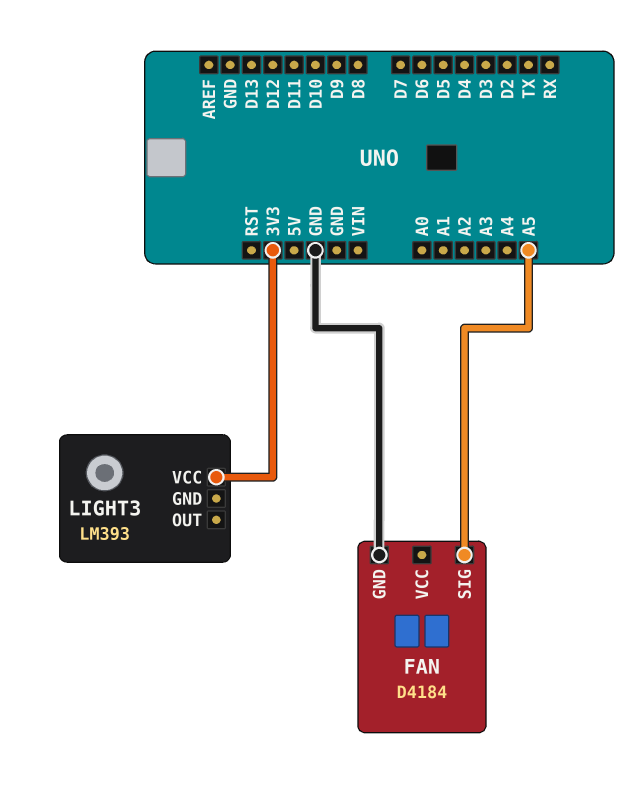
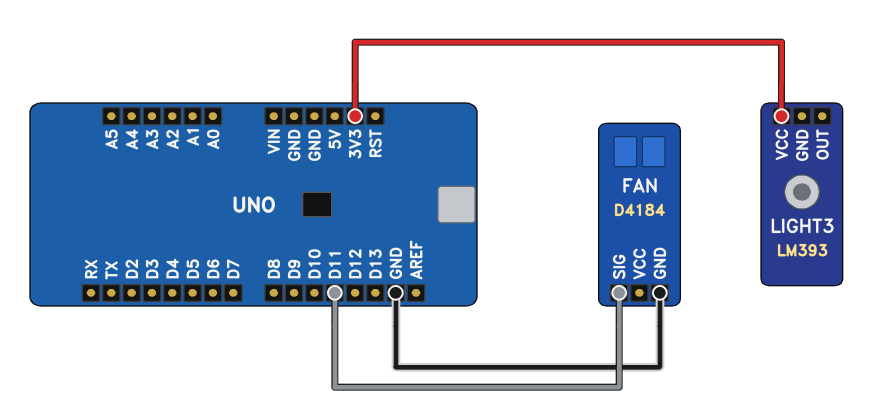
FAN pin SIG: A5 -> D11

